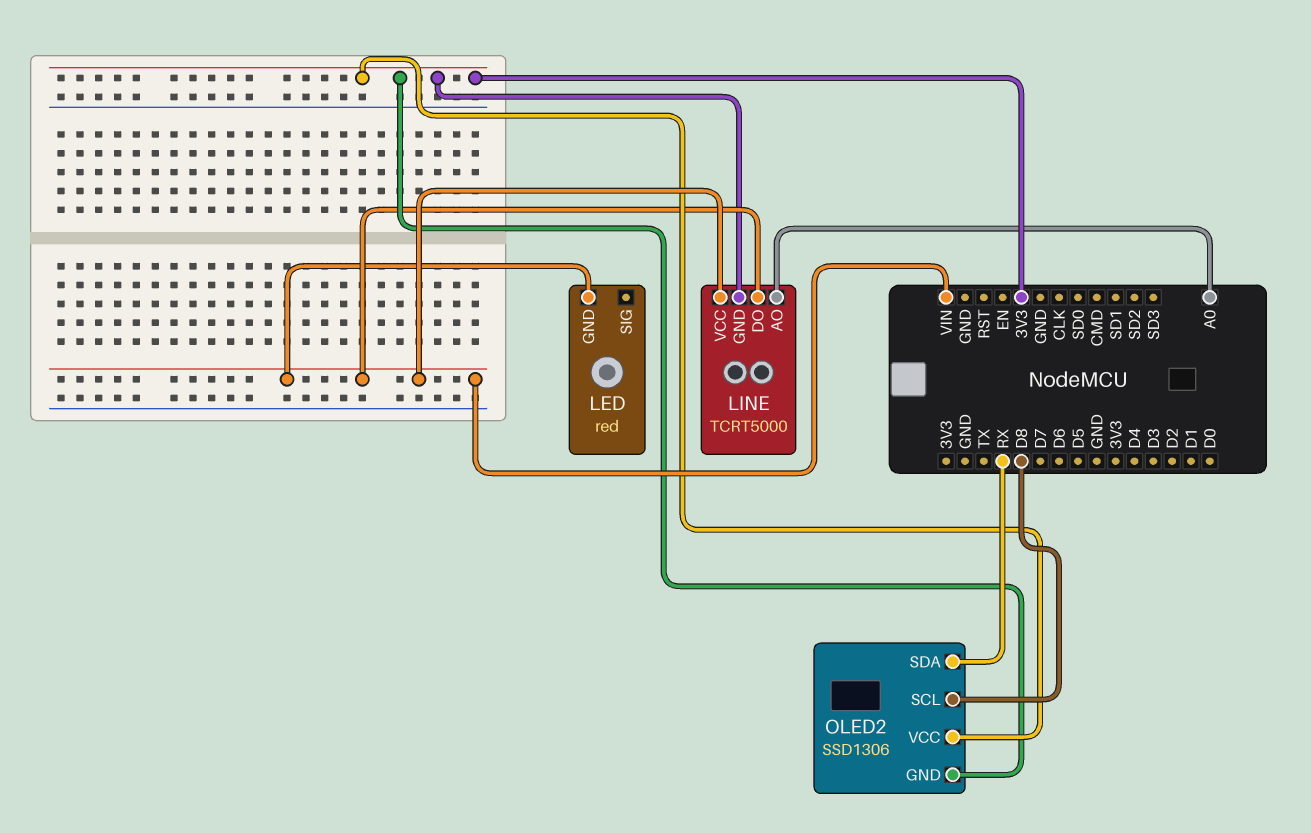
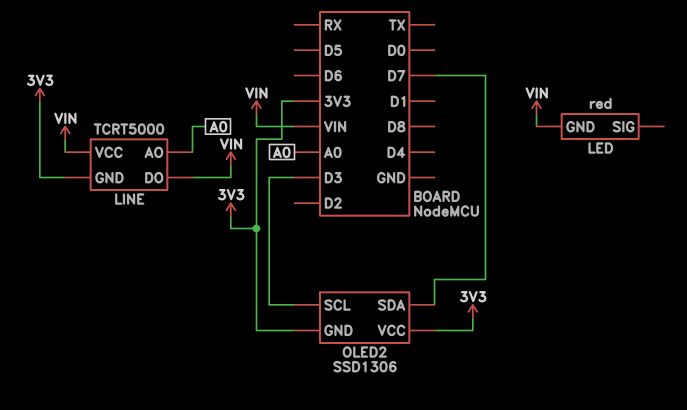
OLED2 pin SCL: D8 -> D3
OLED2 pin SDA: RX -> D7

